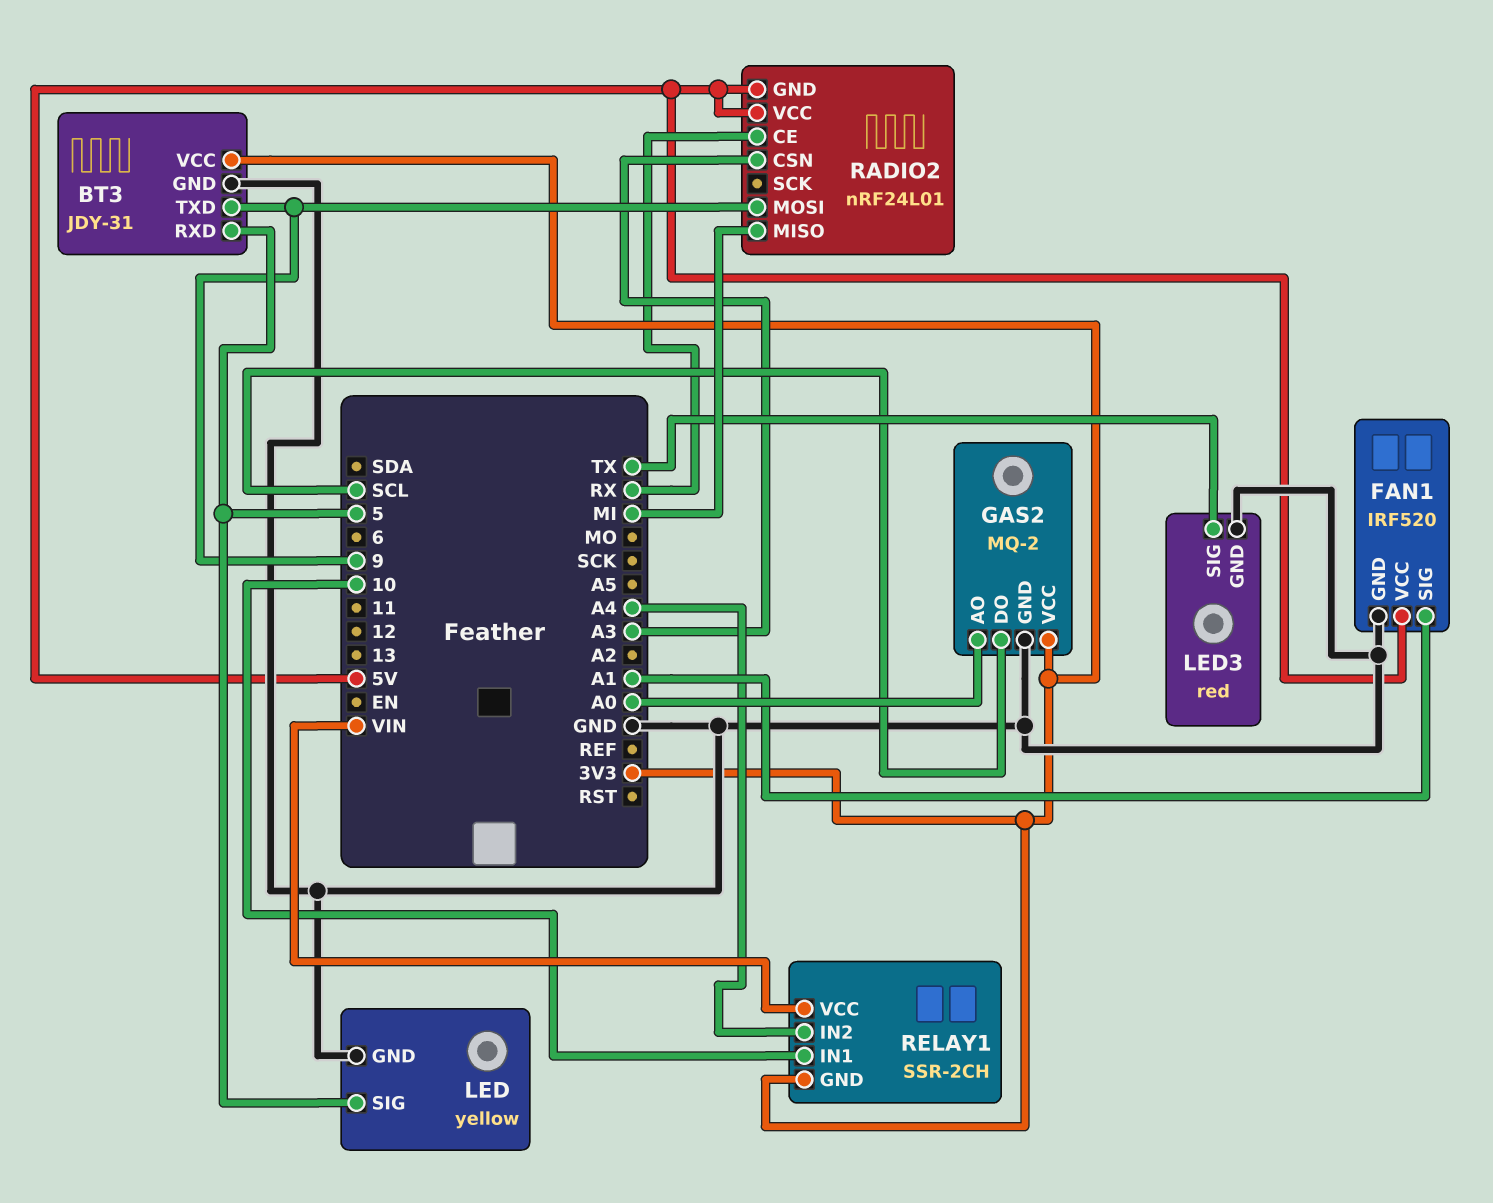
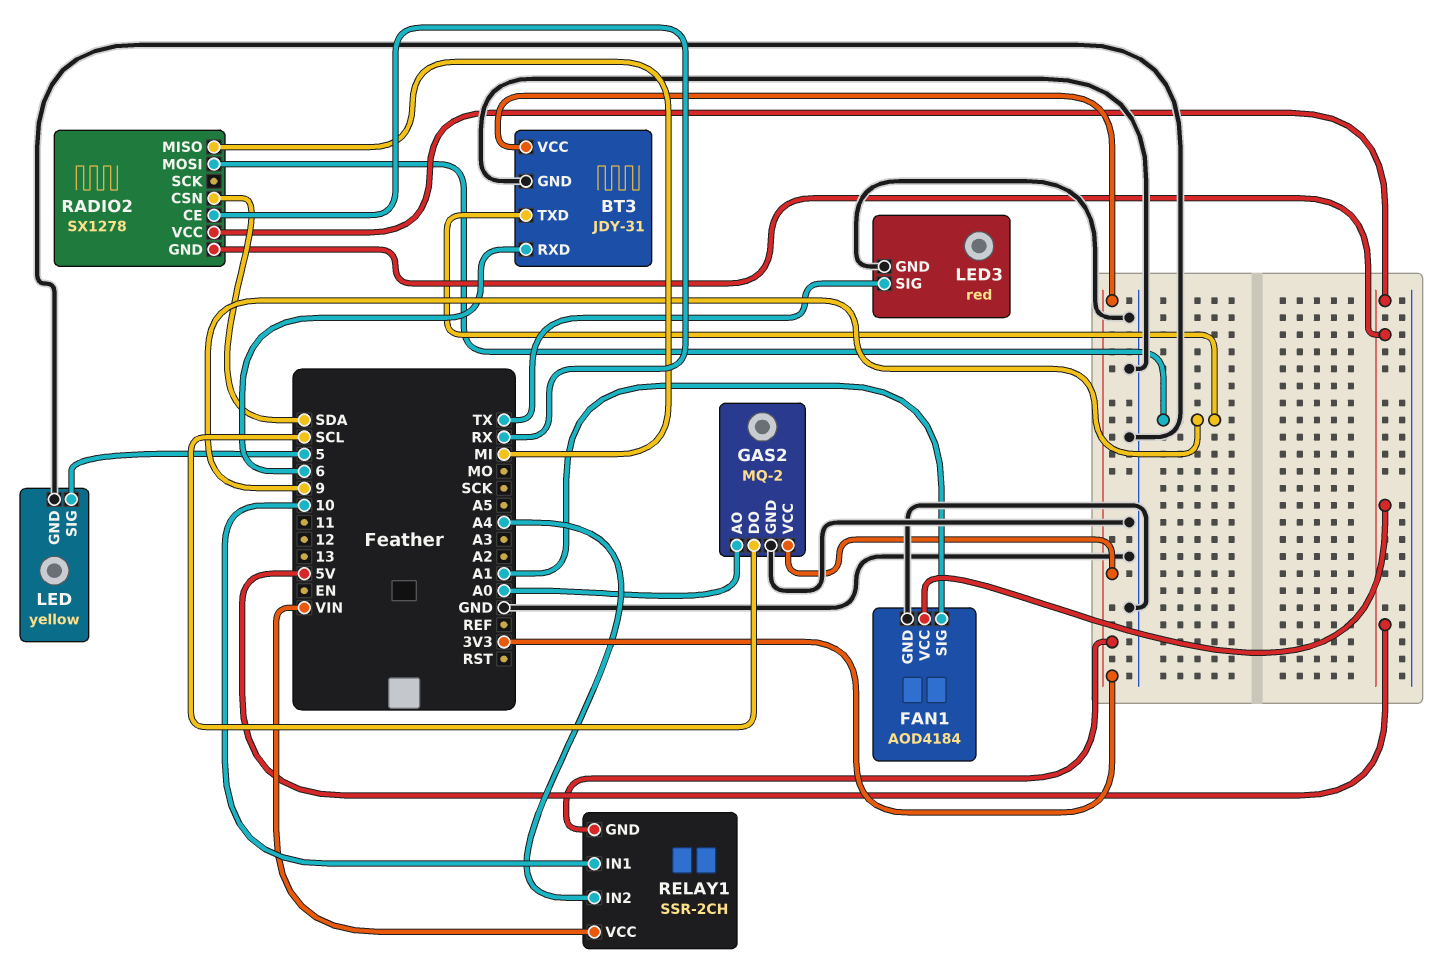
BT3 pin RXD: 5 -> 6
FAN1: IRF520 -> AOD4184
RADIO2: nRF24L01 -> SX1278
RADIO2 pin CSN: A3 -> SDA

